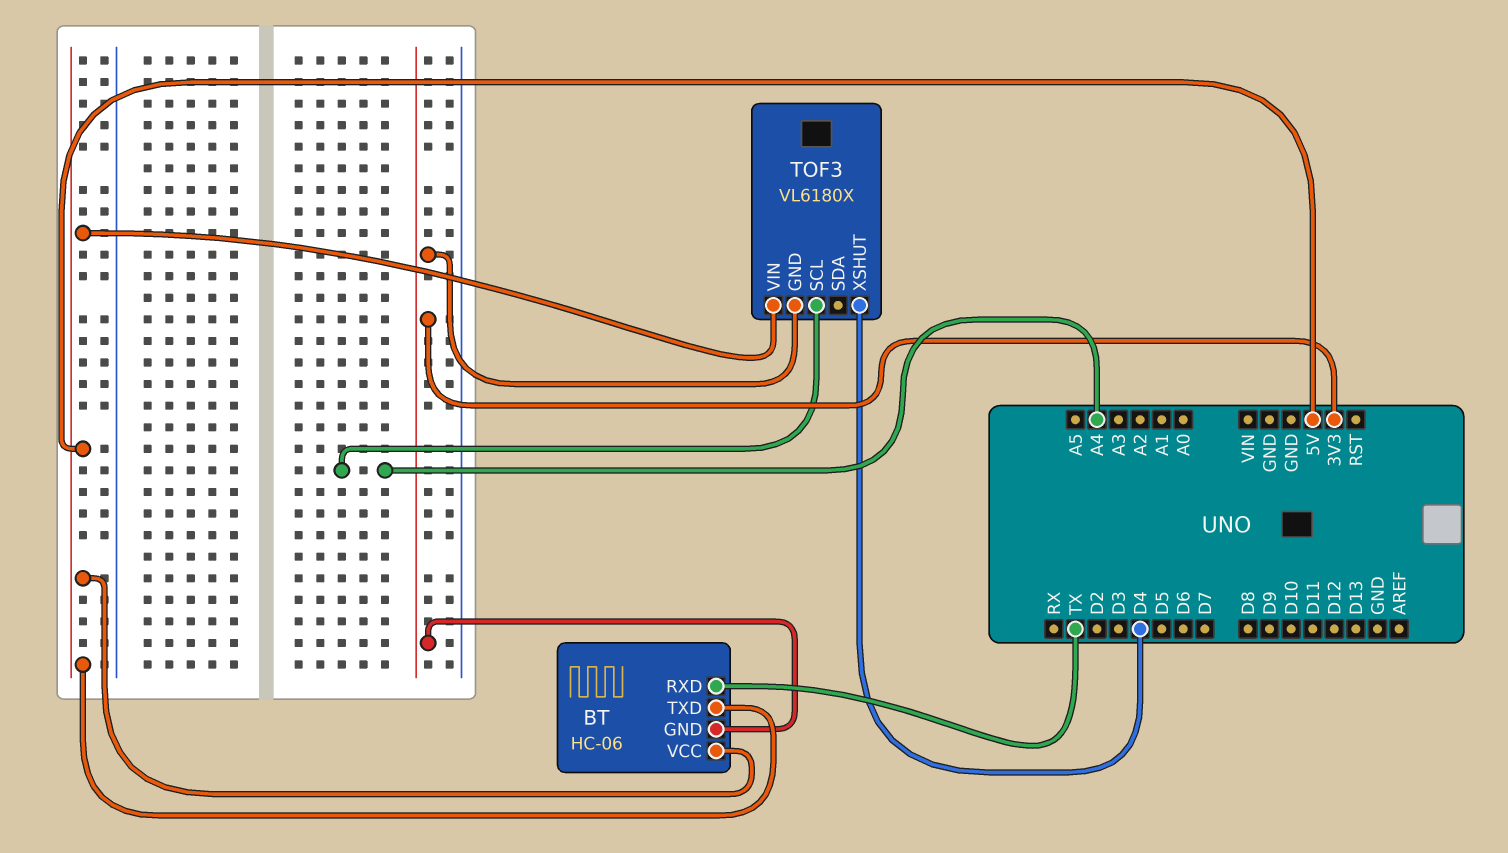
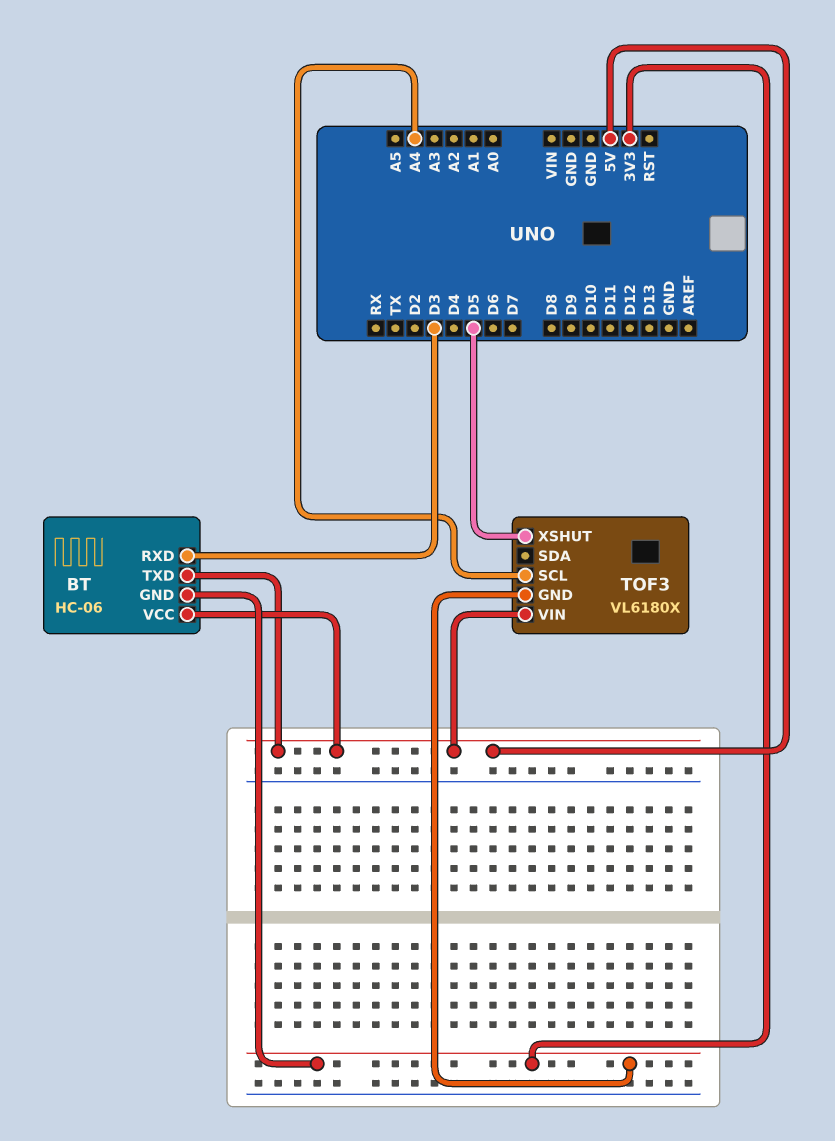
BT pin RXD: TX -> D3
TOF3 pin XSHUT: D4 -> D5

